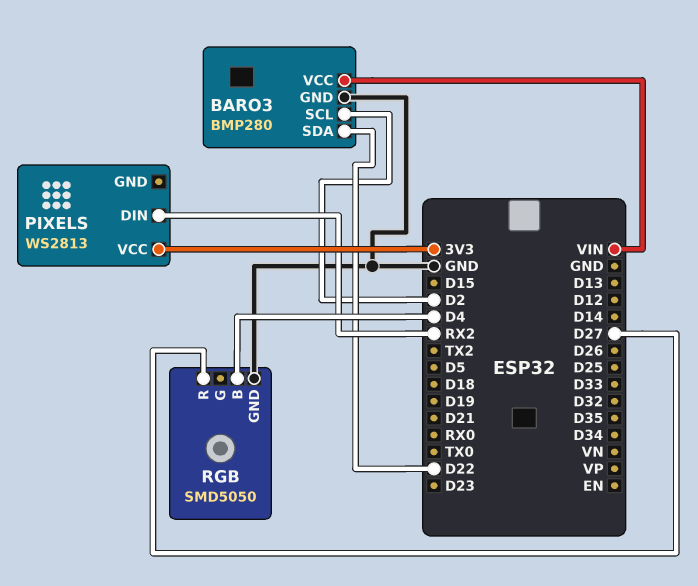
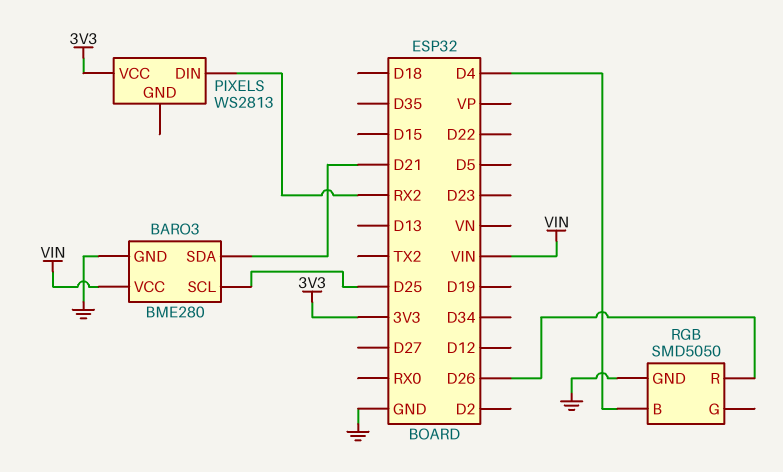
BARO3: BMP280 -> BME280
BARO3 pin SCL: D2 -> D25
BARO3 pin SDA: D22 -> D21
RGB pin R: D27 -> D26

